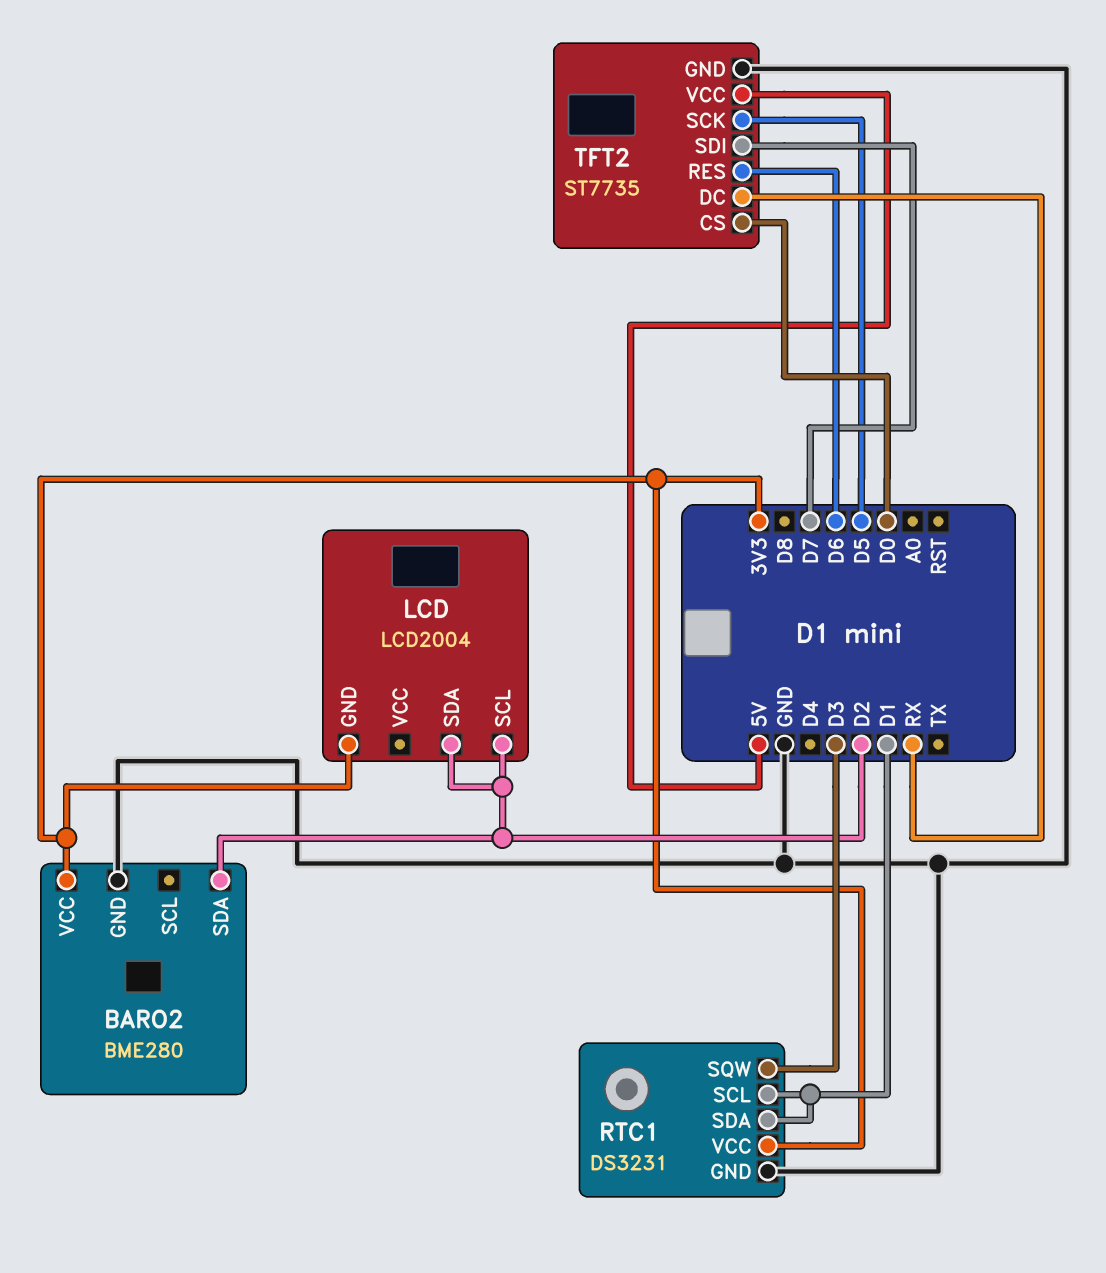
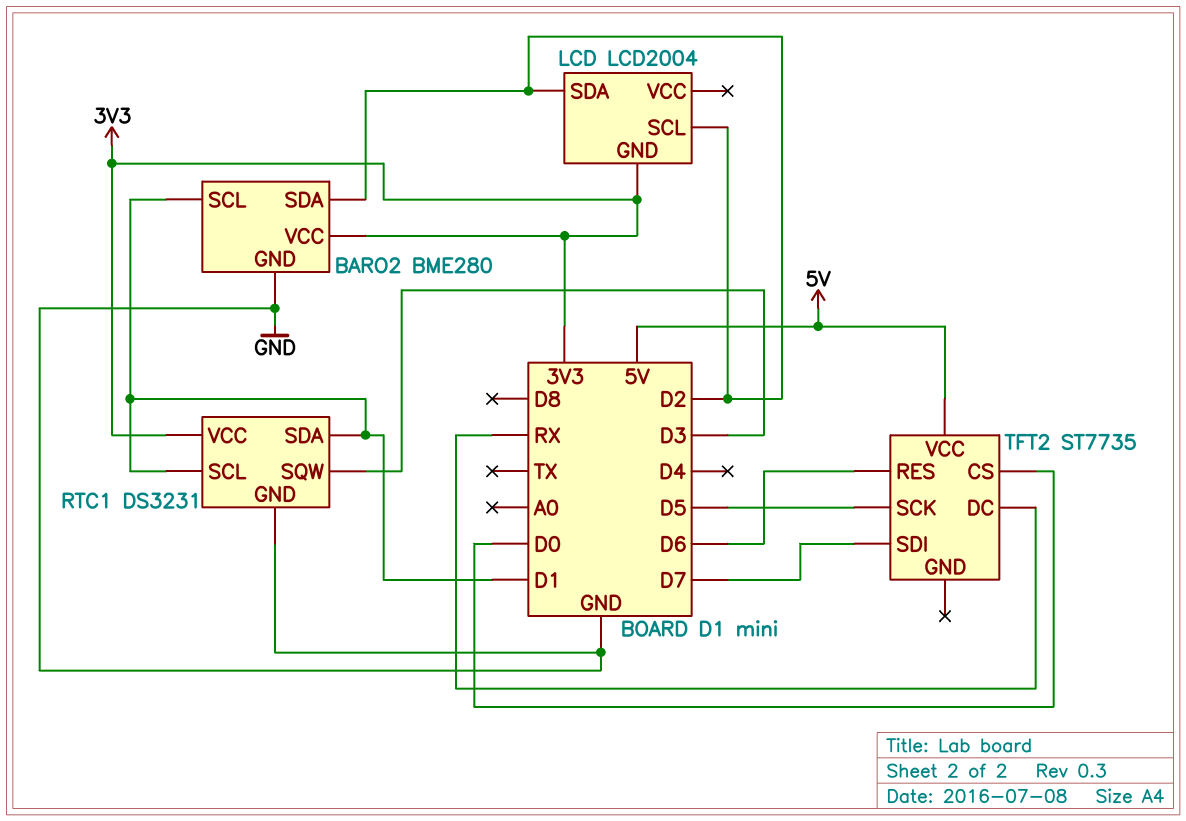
BARO2 pin SCL: none -> D1
TFT2 pin GND: GND -> none

